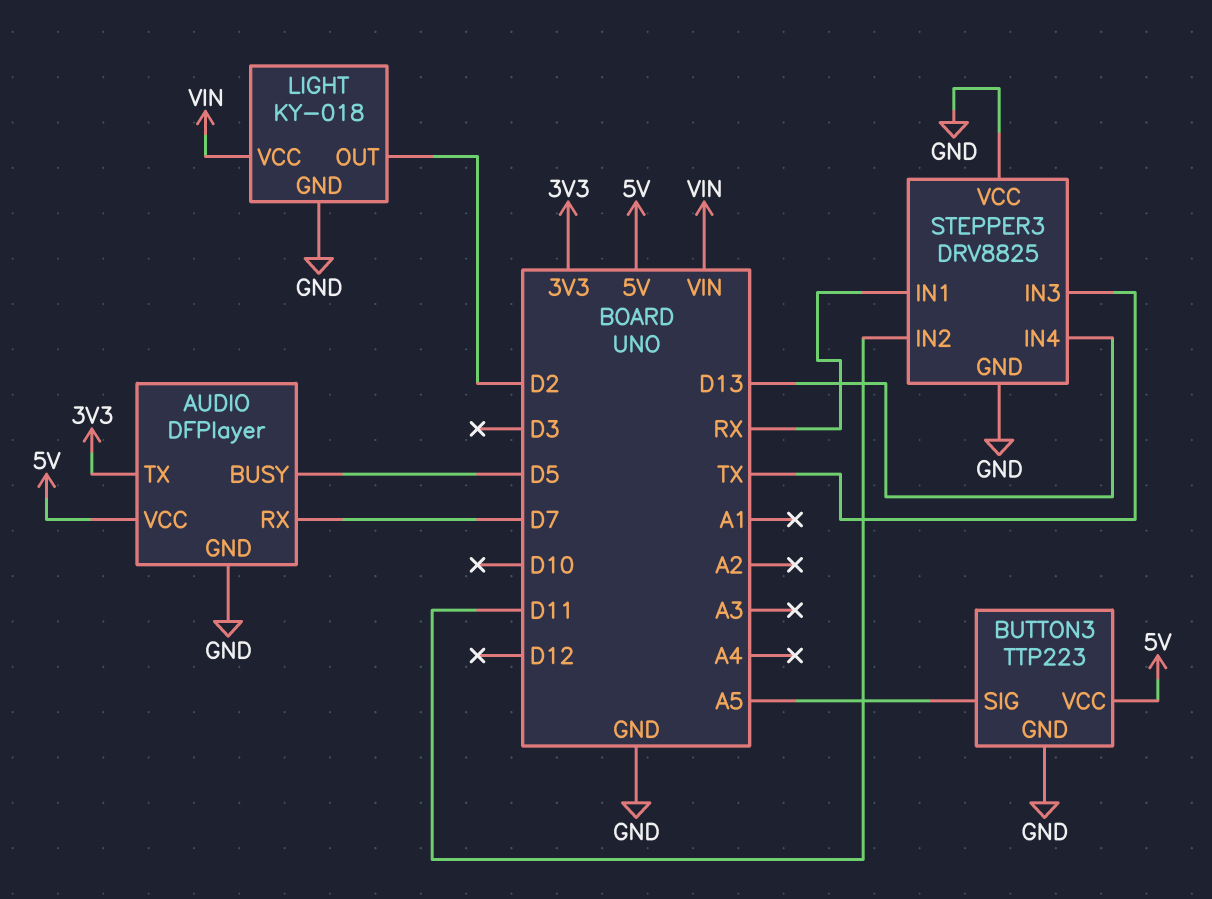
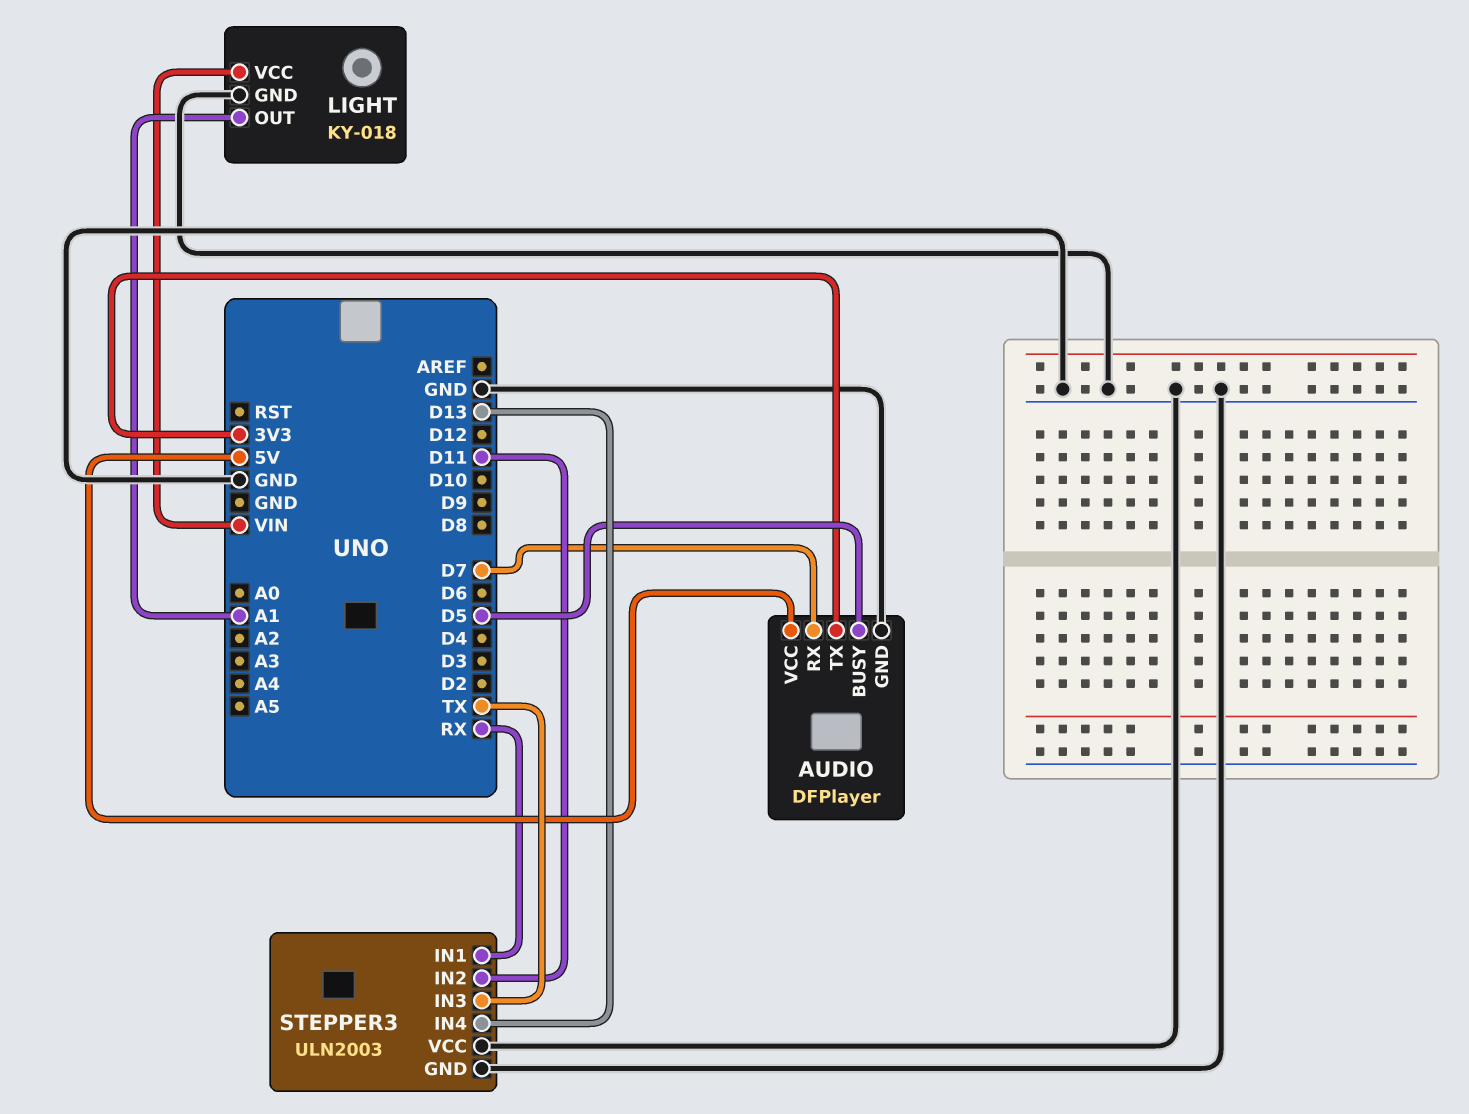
BUTTON3: TTP223 -> none
BUTTON3 pin GND: GND -> none
BUTTON3 pin SIG: A5 -> none
BUTTON3 pin VCC: 5V -> none
LIGHT pin OUT: D2 -> A1
STEPPER3: DRV8825 -> ULN2003

